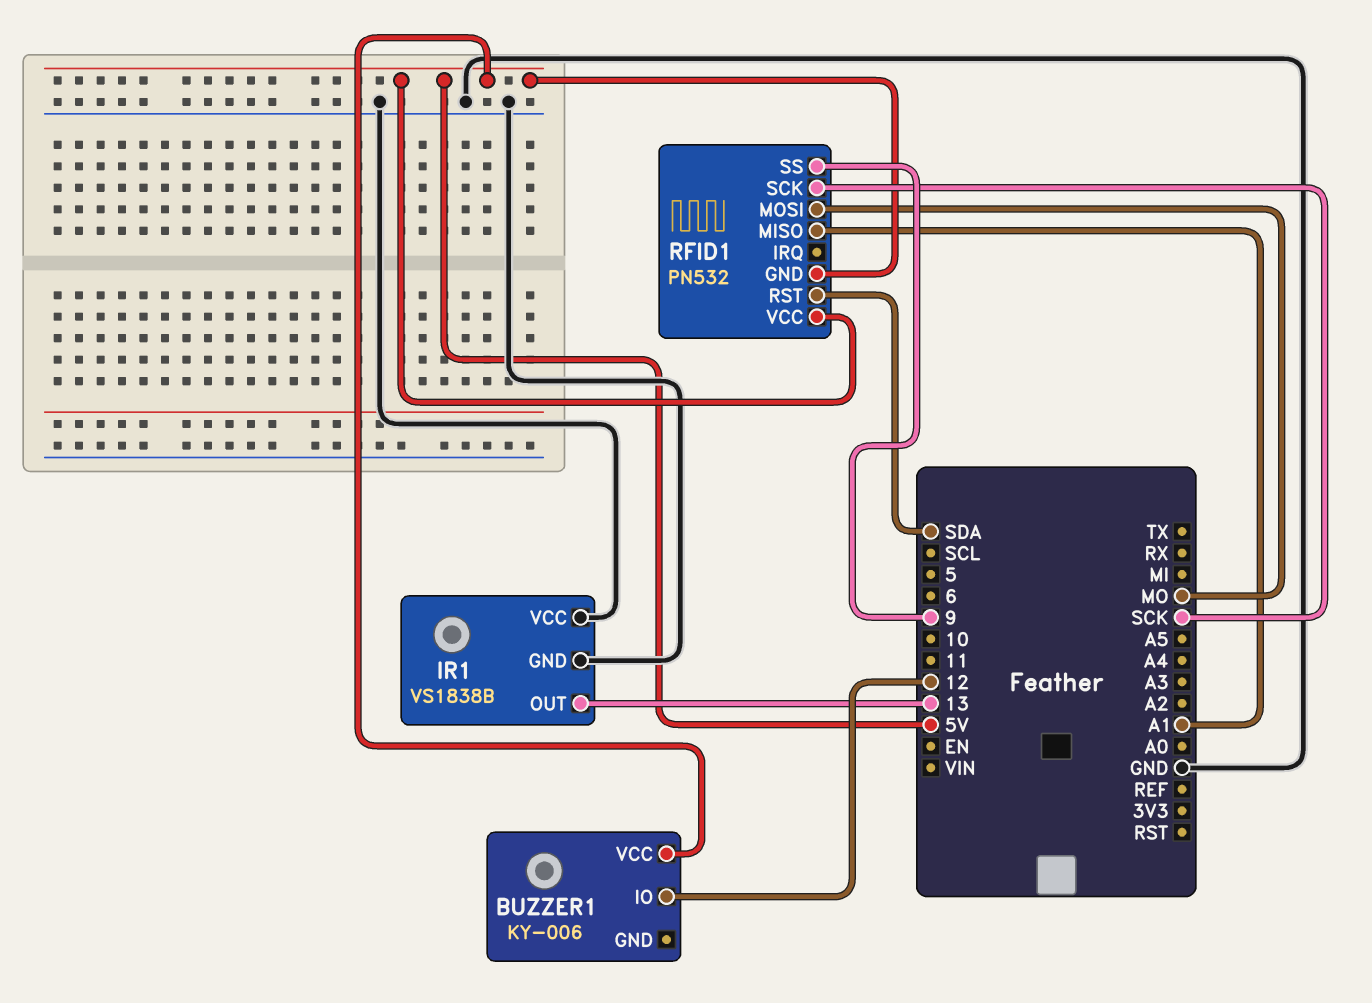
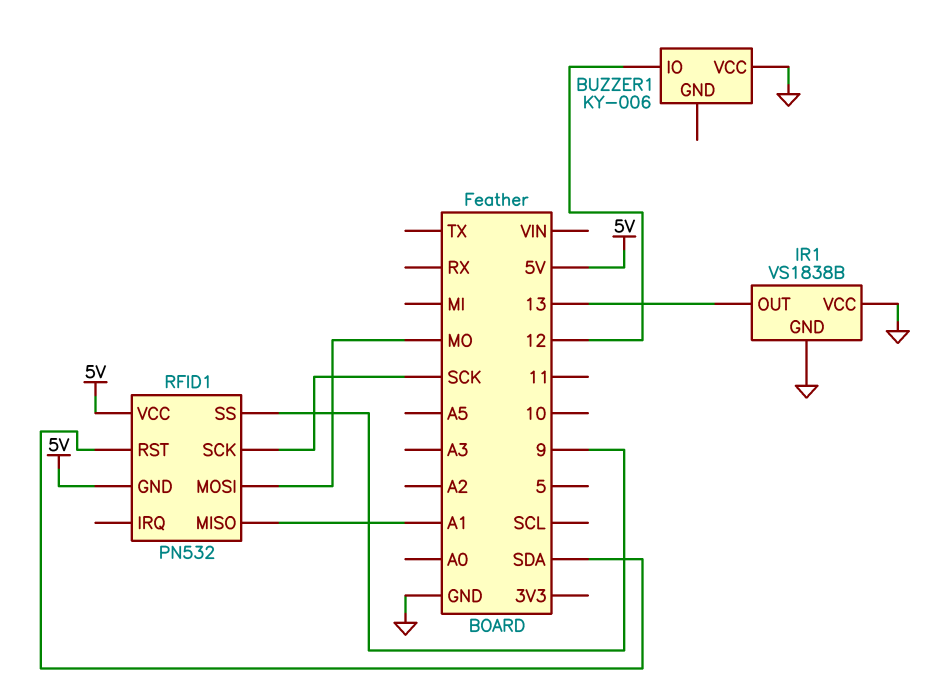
BUZZER1 pin VCC: 5V -> GND

